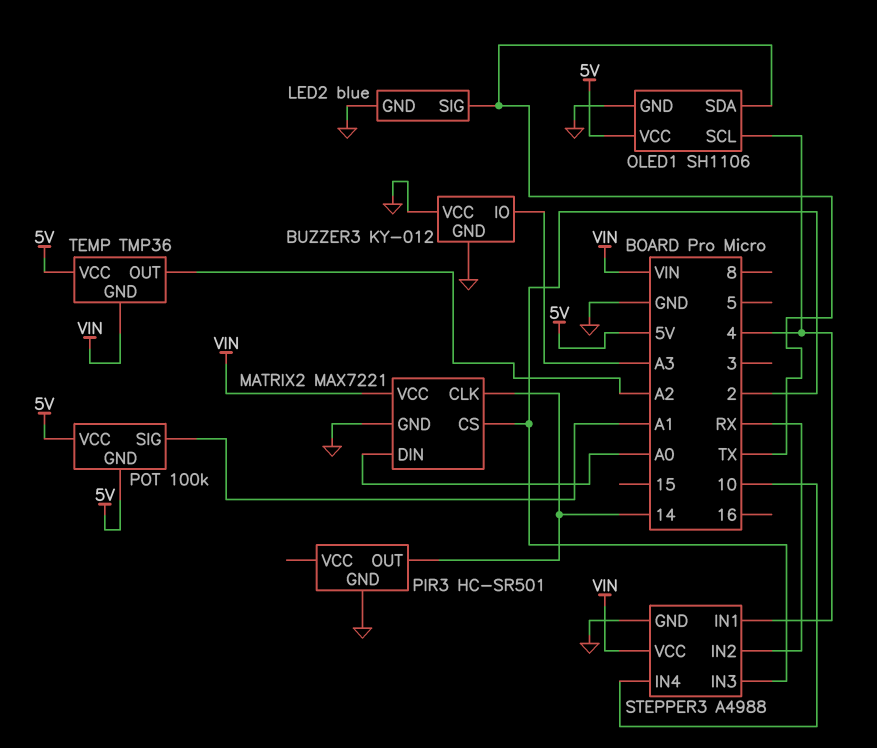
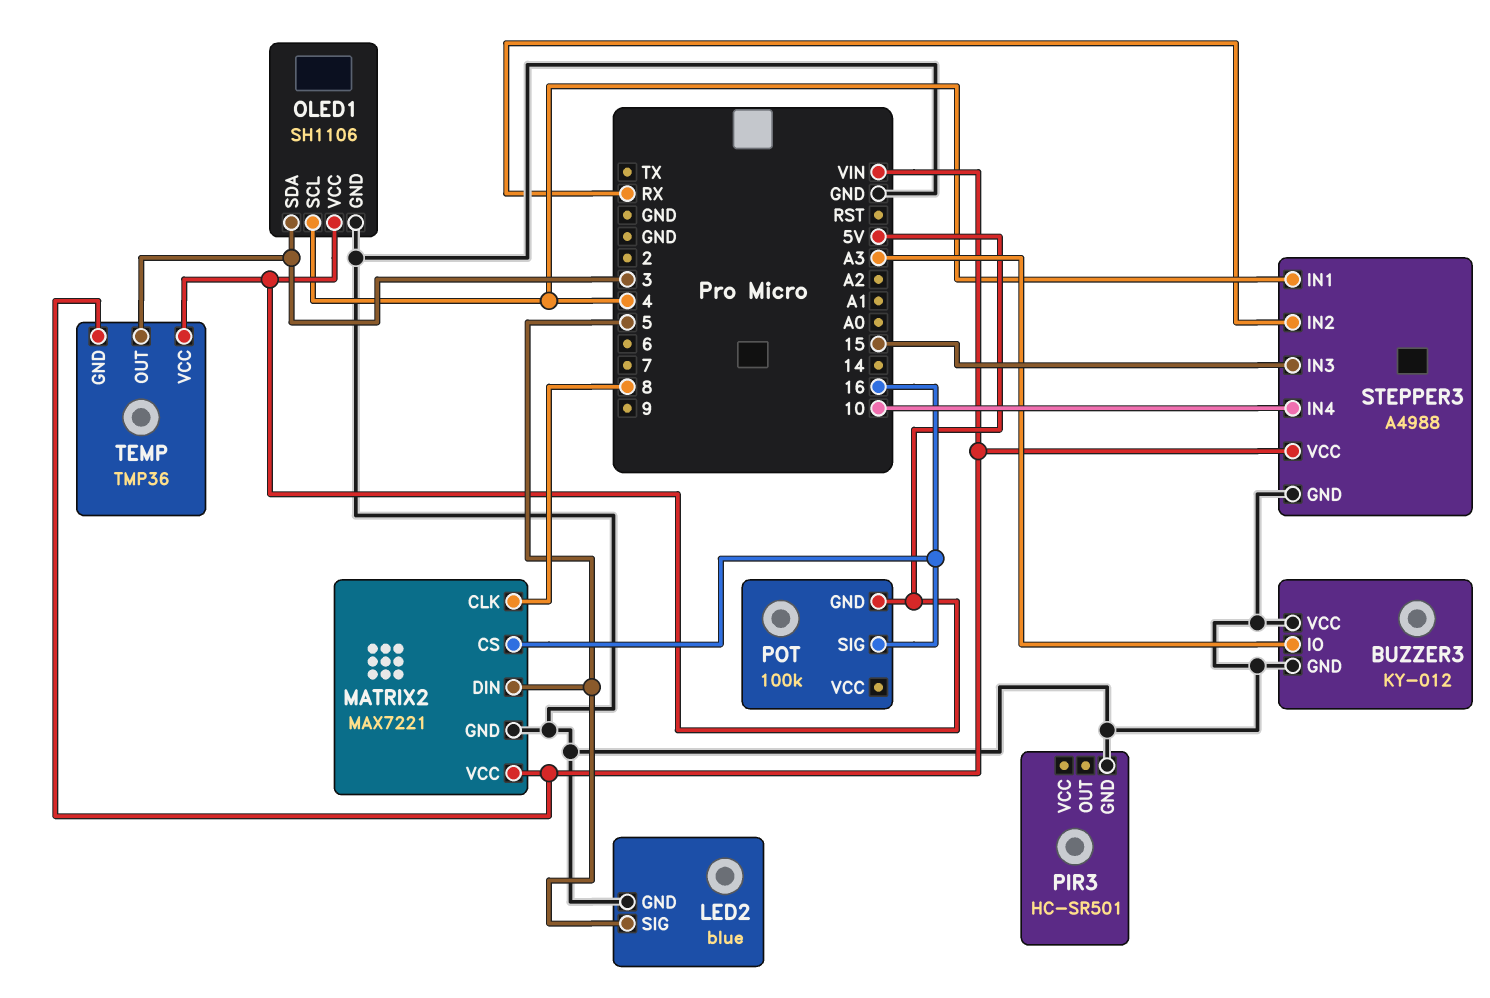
LED2 pin SIG: TX -> 5
MATRIX2 pin CLK: 14 -> 8
MATRIX2 pin CS: 2 -> 16
MATRIX2 pin DIN: A0 -> 5
OLED1 pin SDA: TX -> 3
PIR3 pin OUT: 14 -> none
POT pin SIG: A1 -> 16
POT pin VCC: 5V -> none
STEPPER3 pin IN3: 2 -> 15
TEMP pin OUT: A2 -> 3

